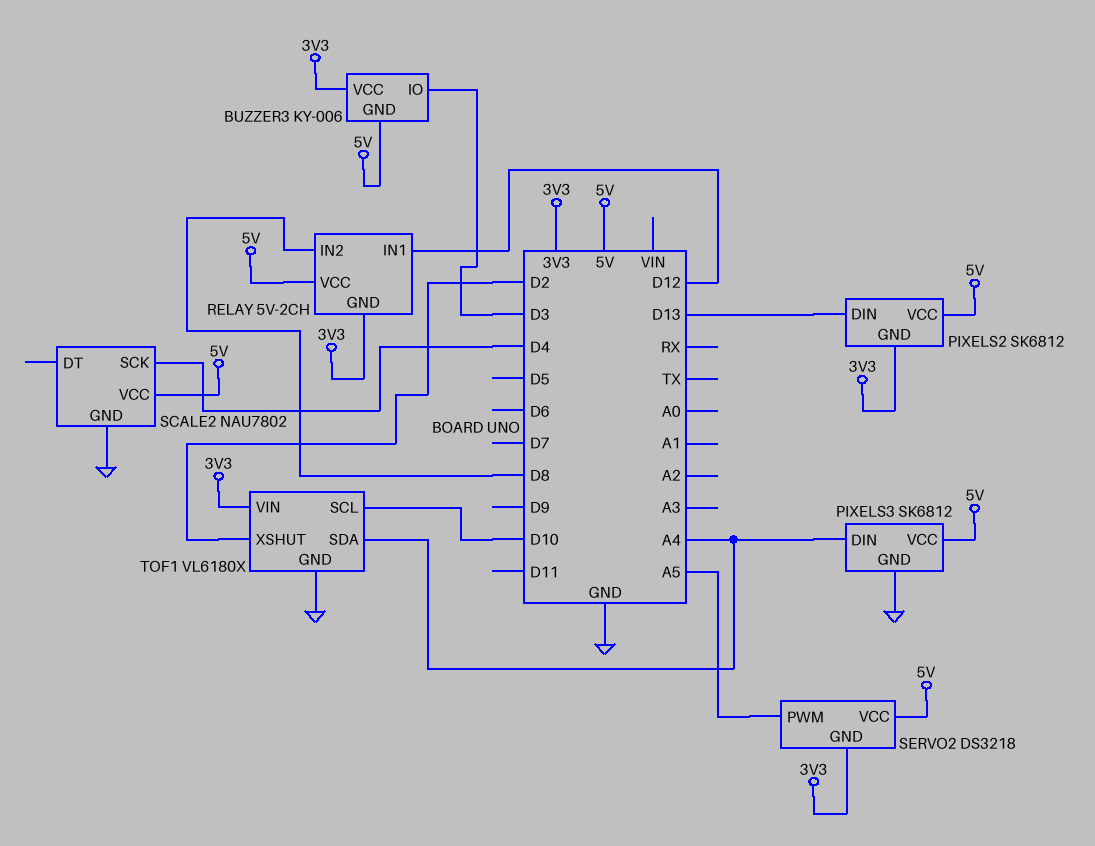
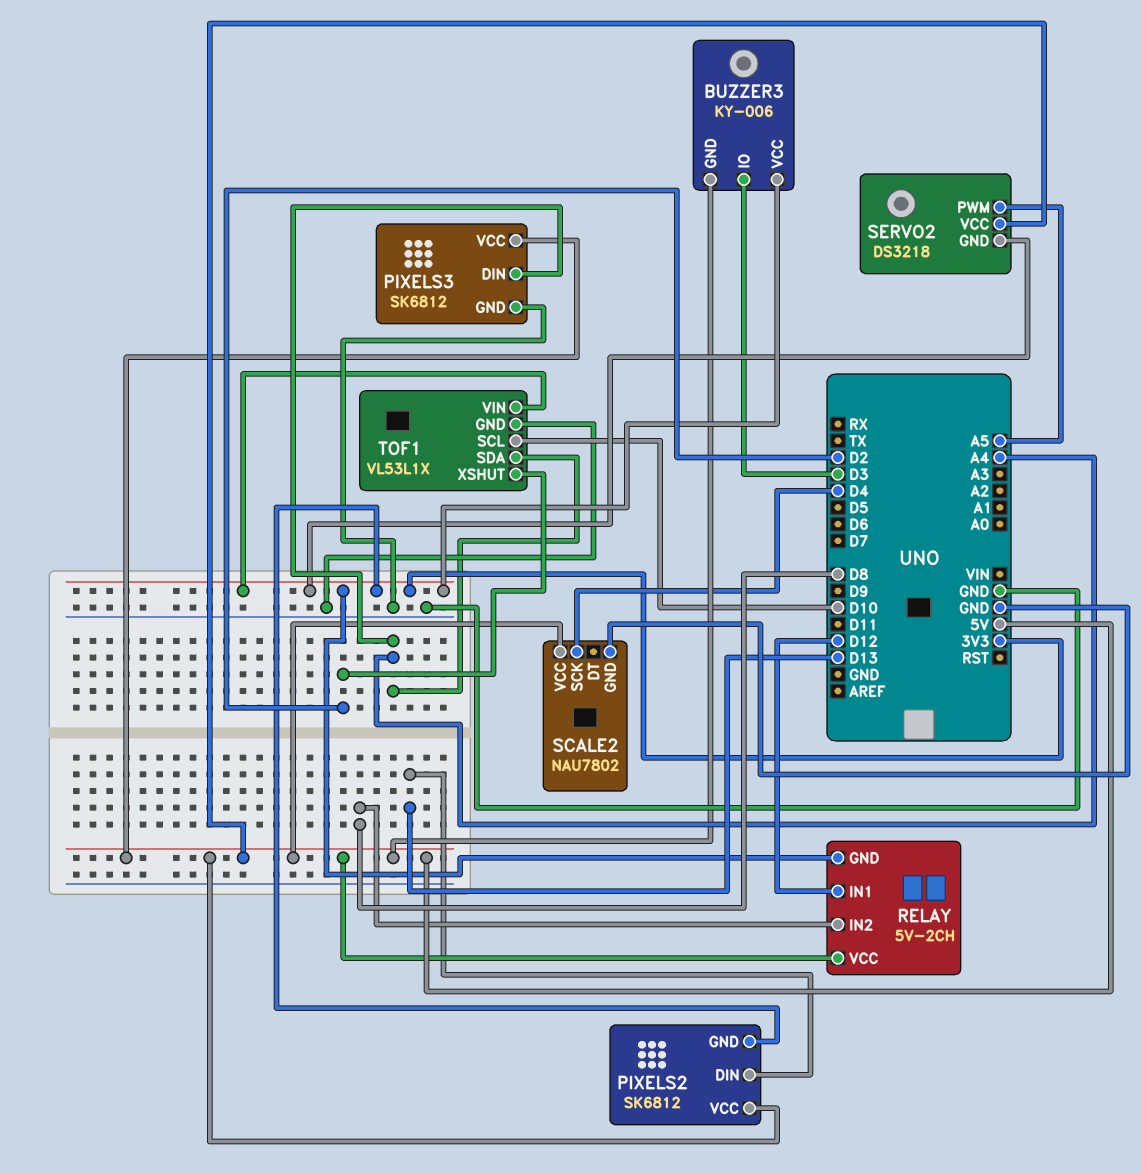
TOF1: VL6180X -> VL53L1X

